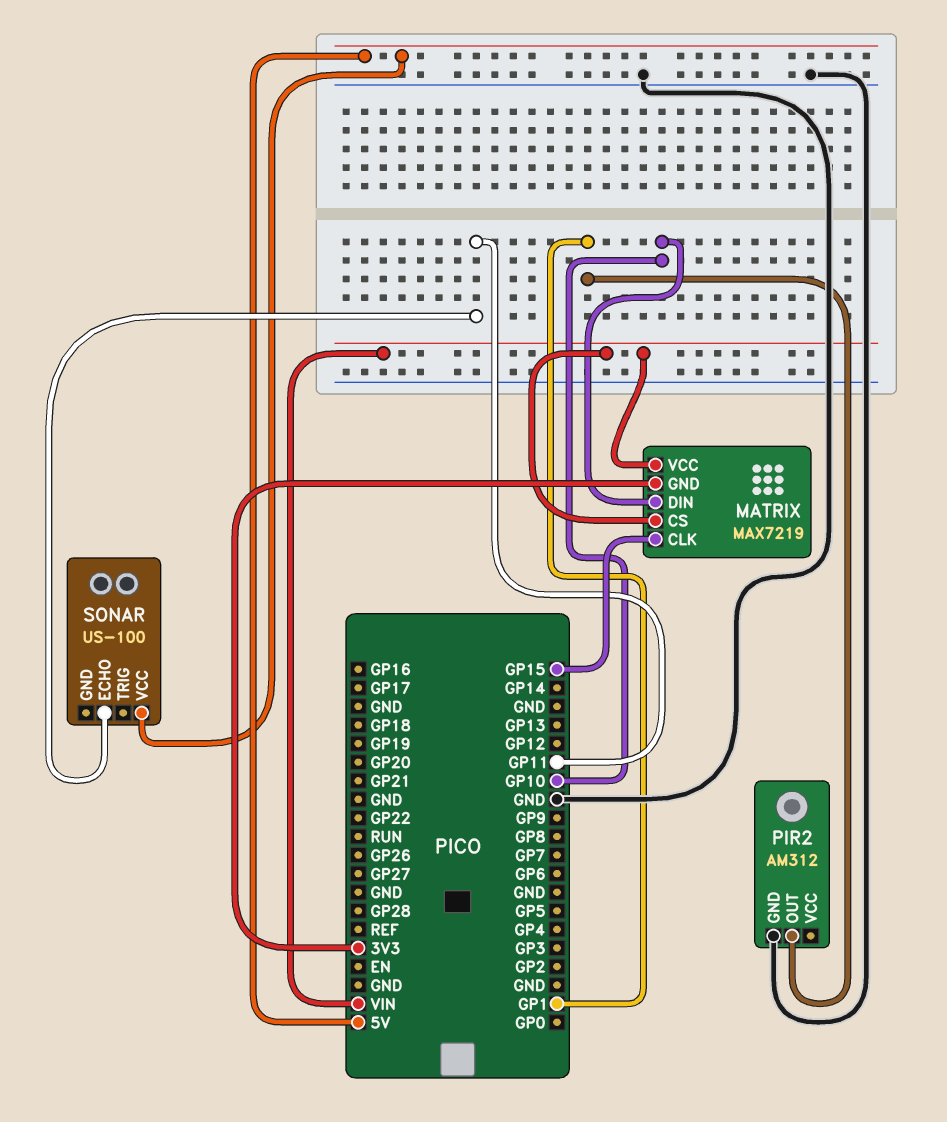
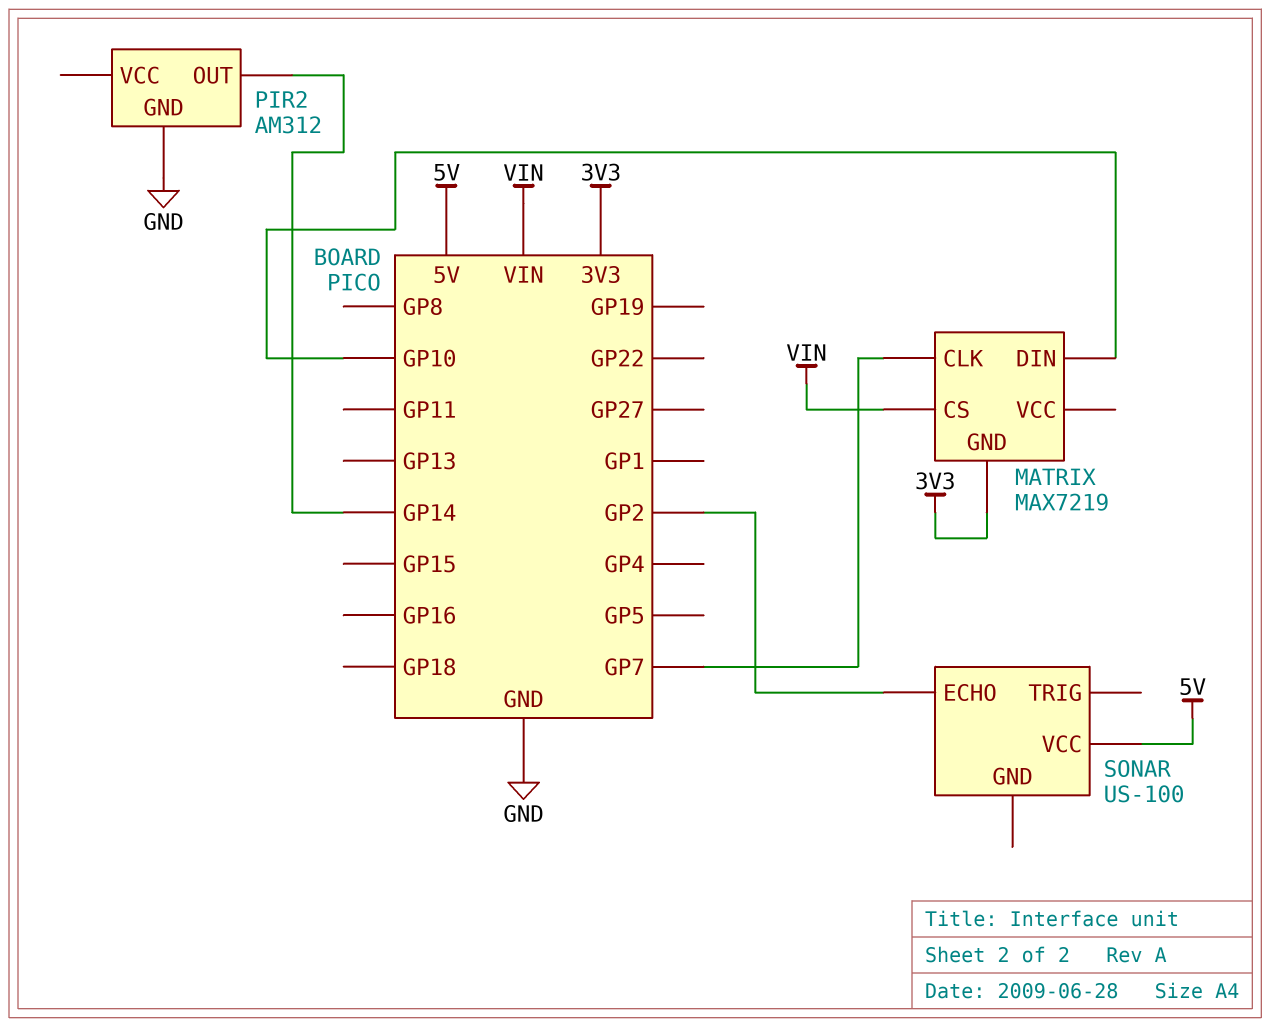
MATRIX pin CLK: GP15 -> GP7
MATRIX pin VCC: VIN -> none
PIR2 pin OUT: GP1 -> GP14
SONAR pin ECHO: GP11 -> GP2

